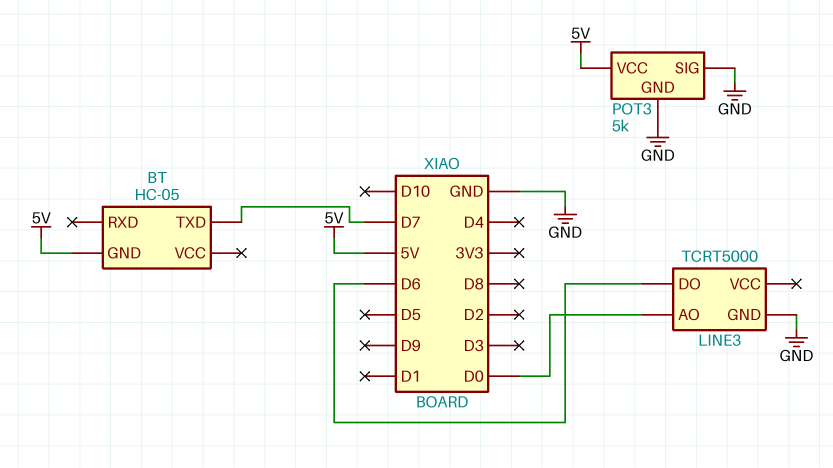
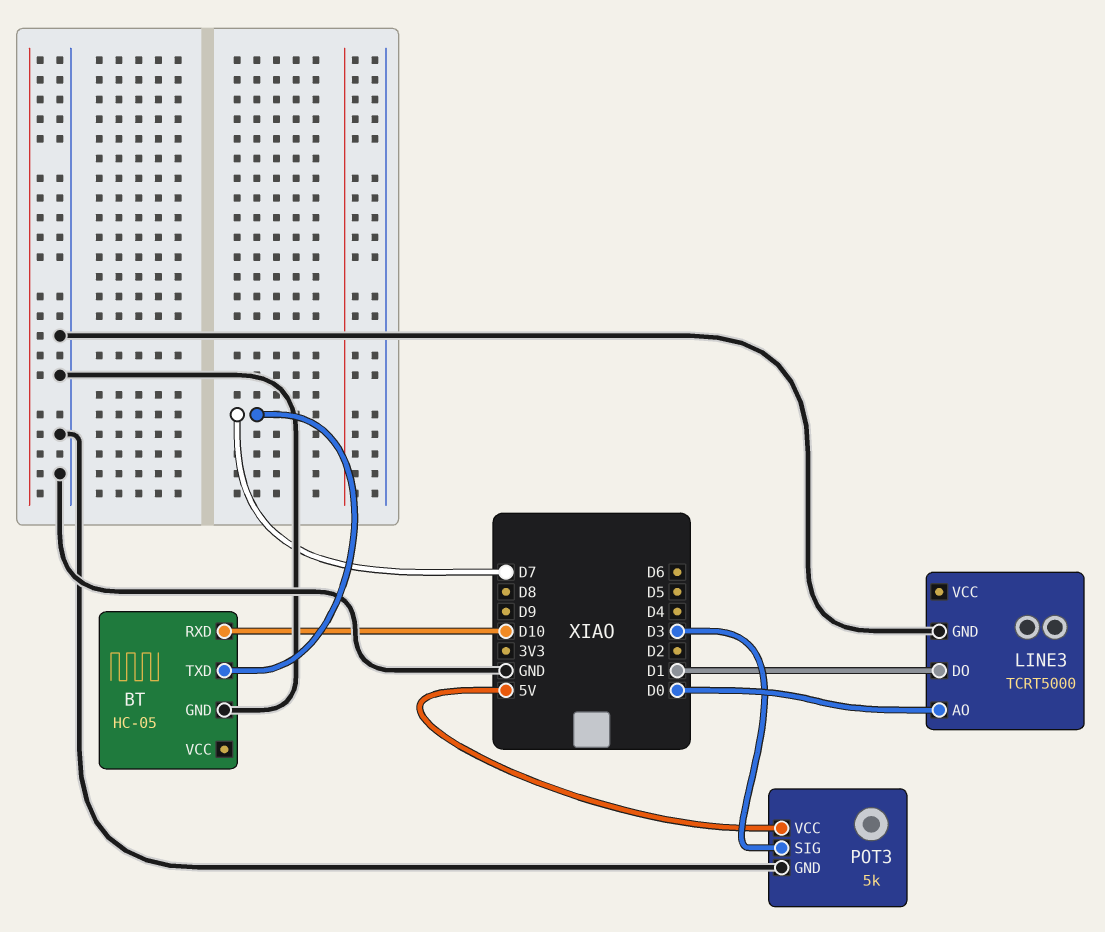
BT pin GND: 5V -> GND
BT pin RXD: none -> D10
LINE3 pin DO: D6 -> D1
POT3 pin SIG: GND -> D3

